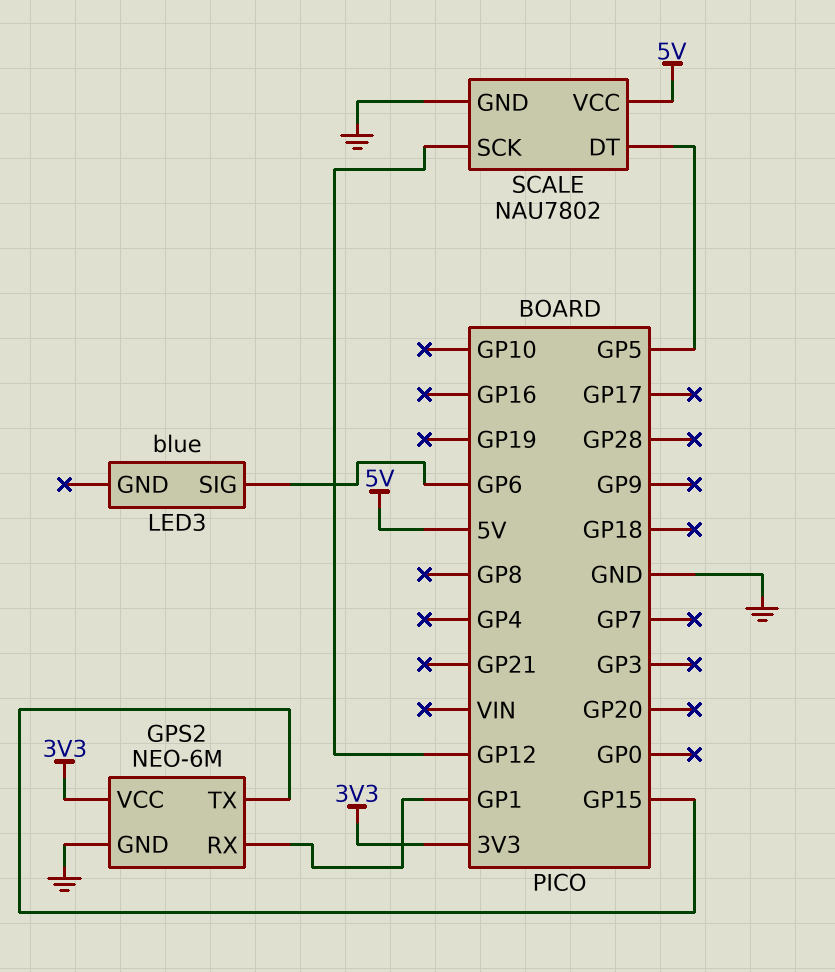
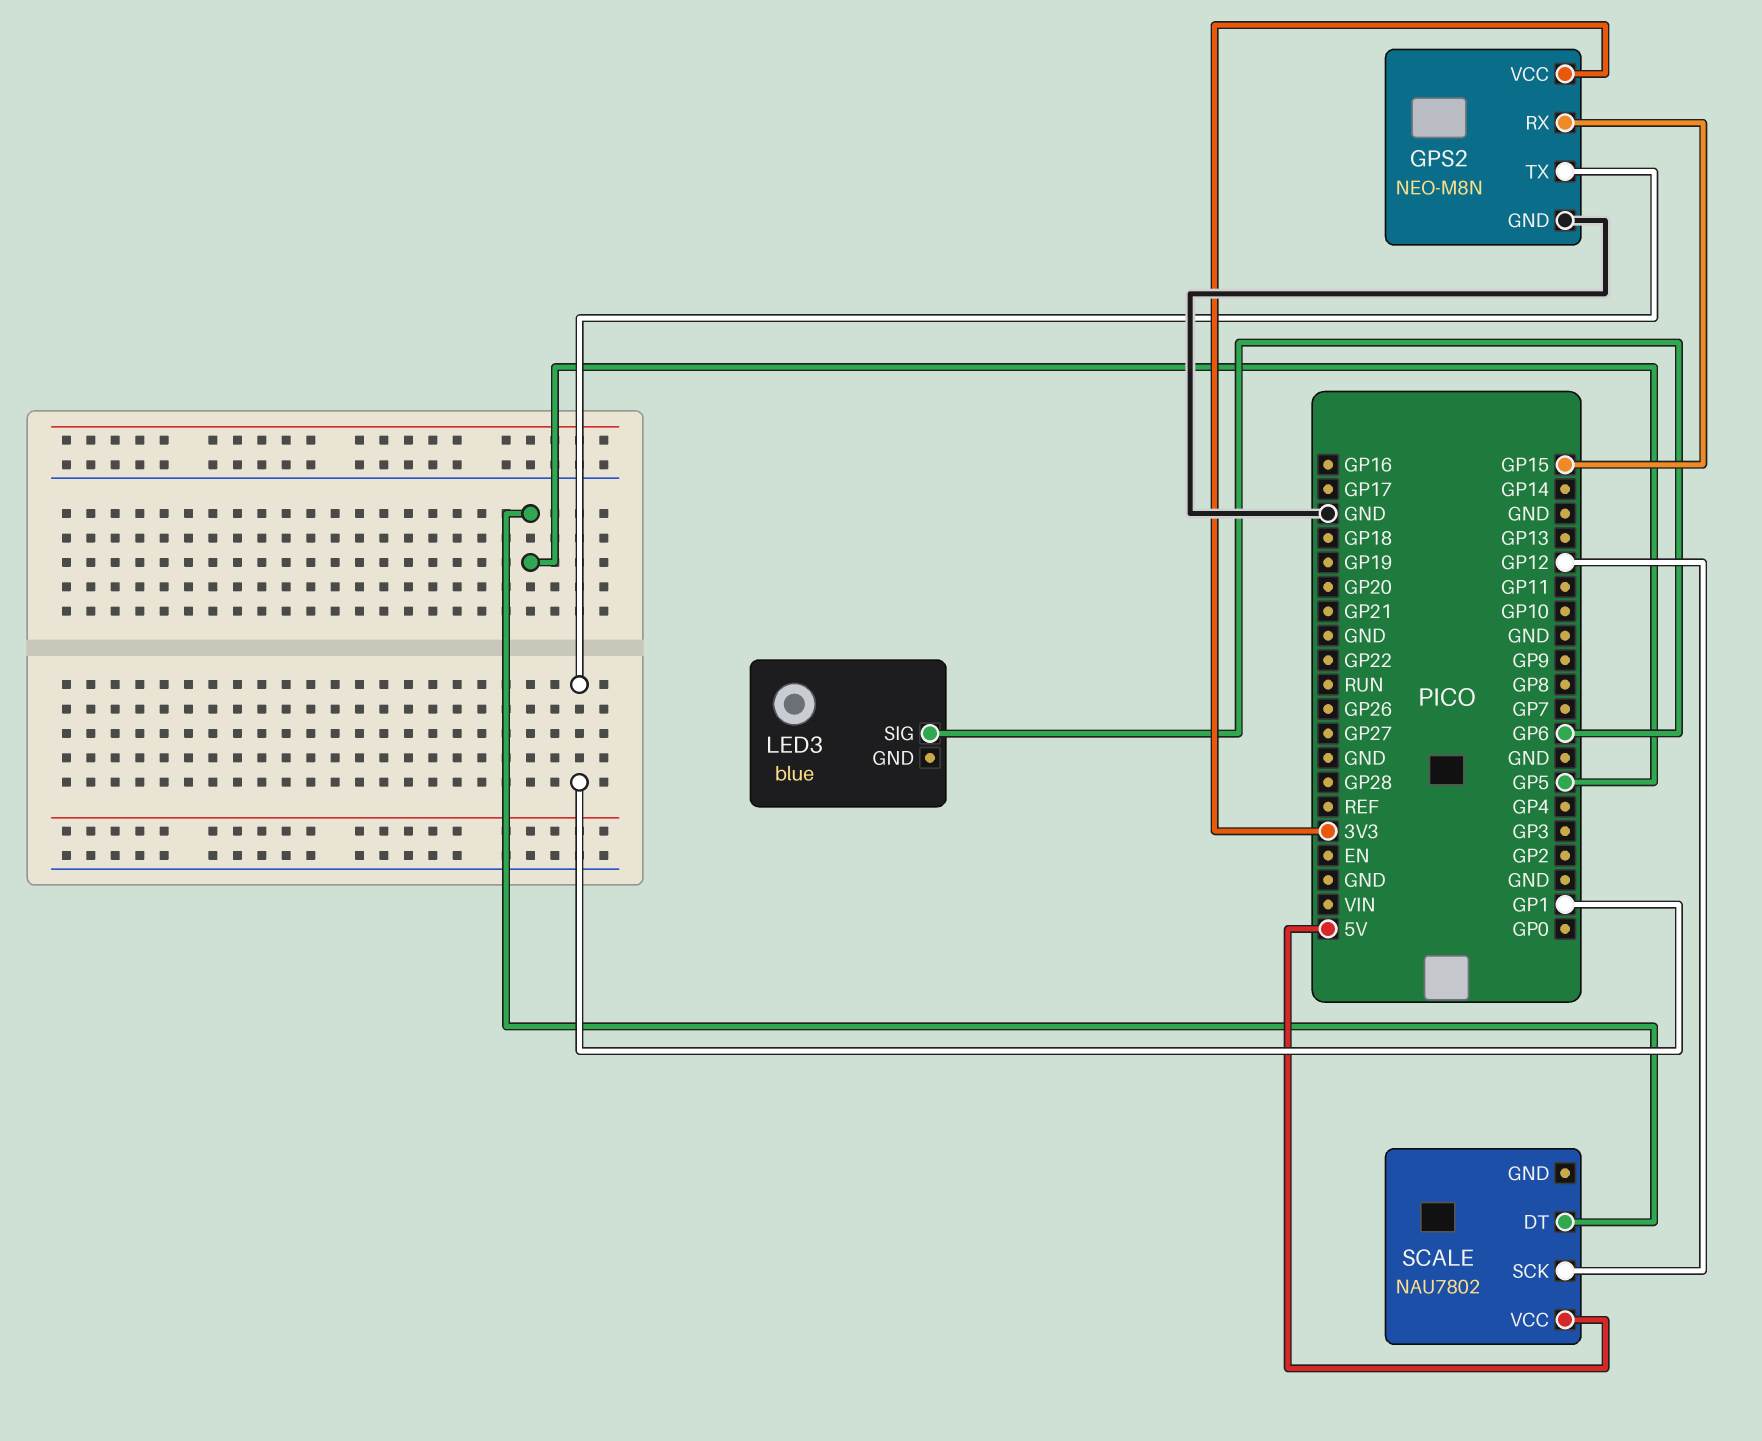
GPS2: NEO-6M -> NEO-M8N
GPS2 pin RX: GP1 -> GP15
GPS2 pin TX: GP15 -> GP1
SCALE pin GND: GND -> none

